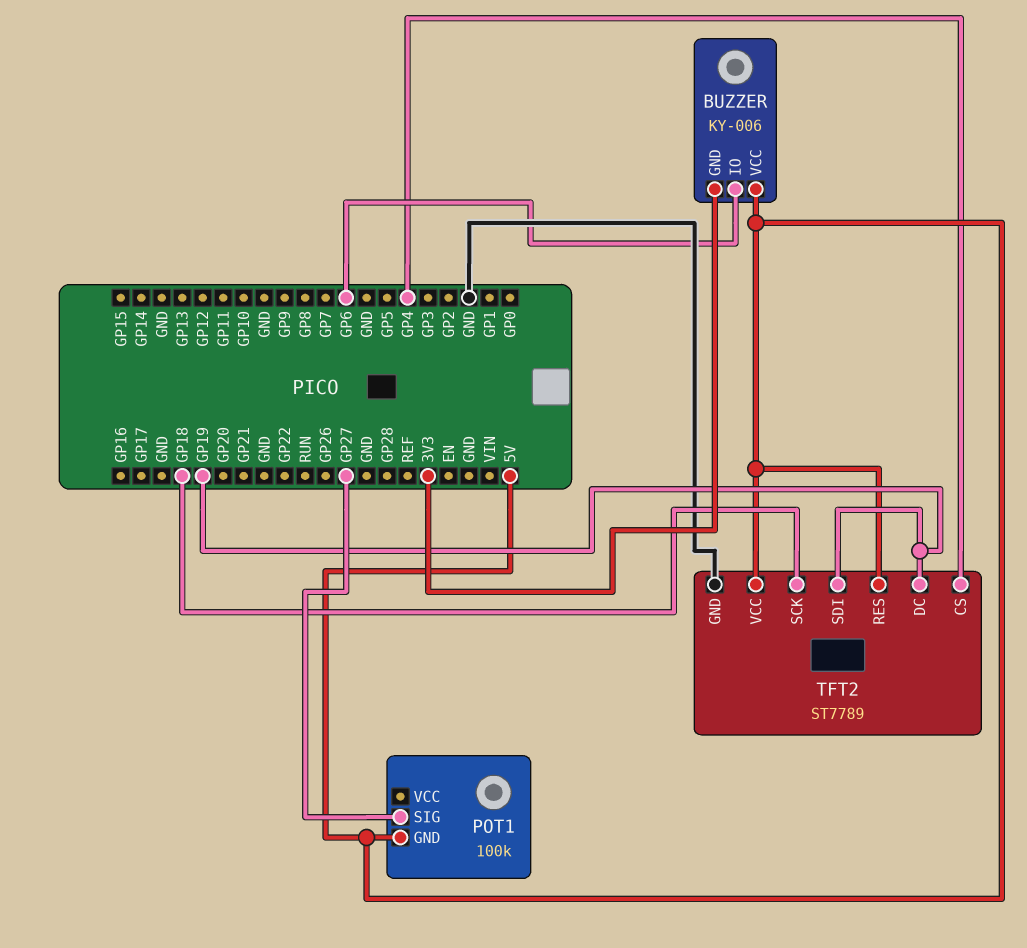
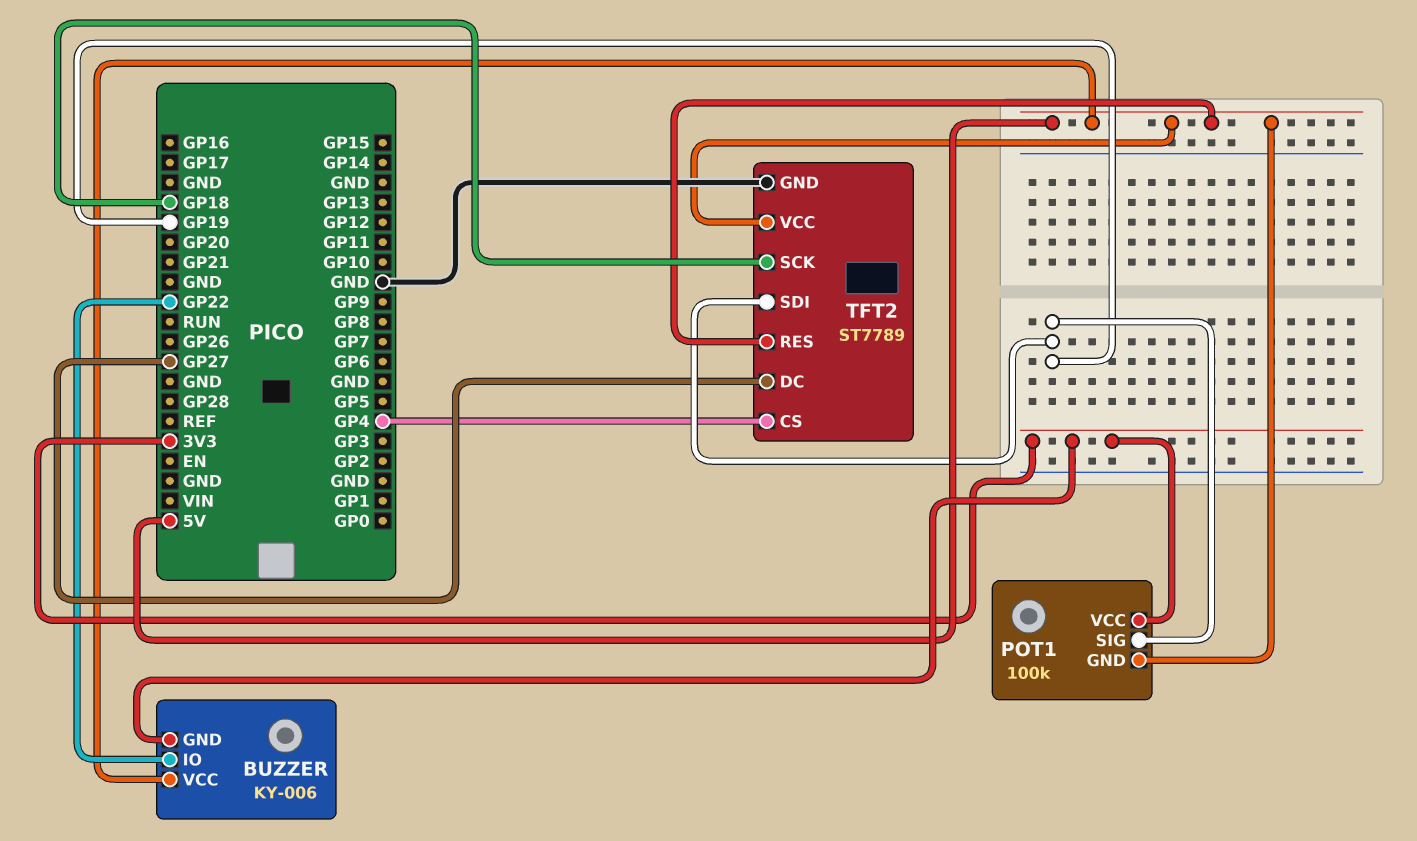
BUZZER pin IO: GP6 -> GP22
POT1 pin SIG: GP27 -> GP19
POT1 pin VCC: none -> 3V3
TFT2 pin DC: GP19 -> GP27

